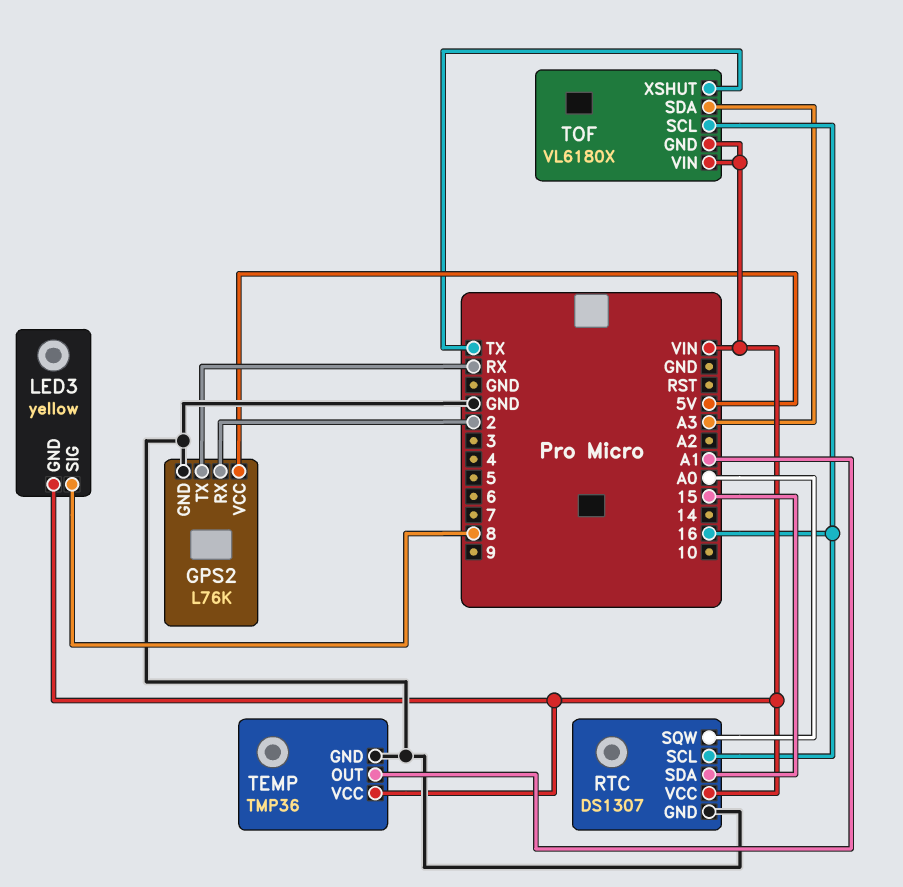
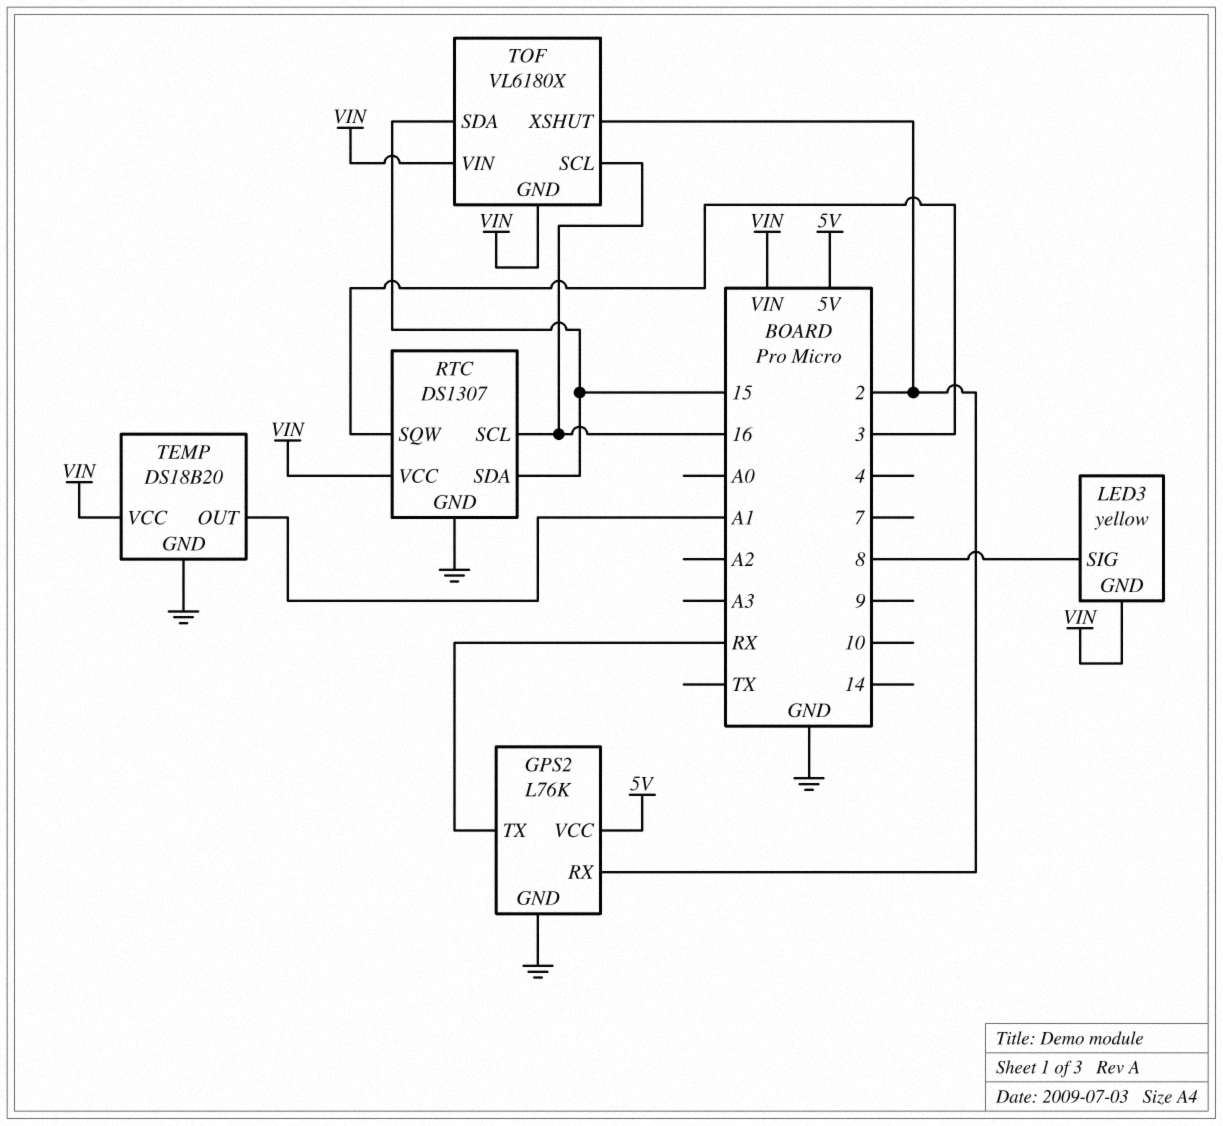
RTC pin SQW: A0 -> 3
TEMP: TMP36 -> DS18B20
TOF pin SDA: A3 -> 15
TOF pin XSHUT: TX -> 2

